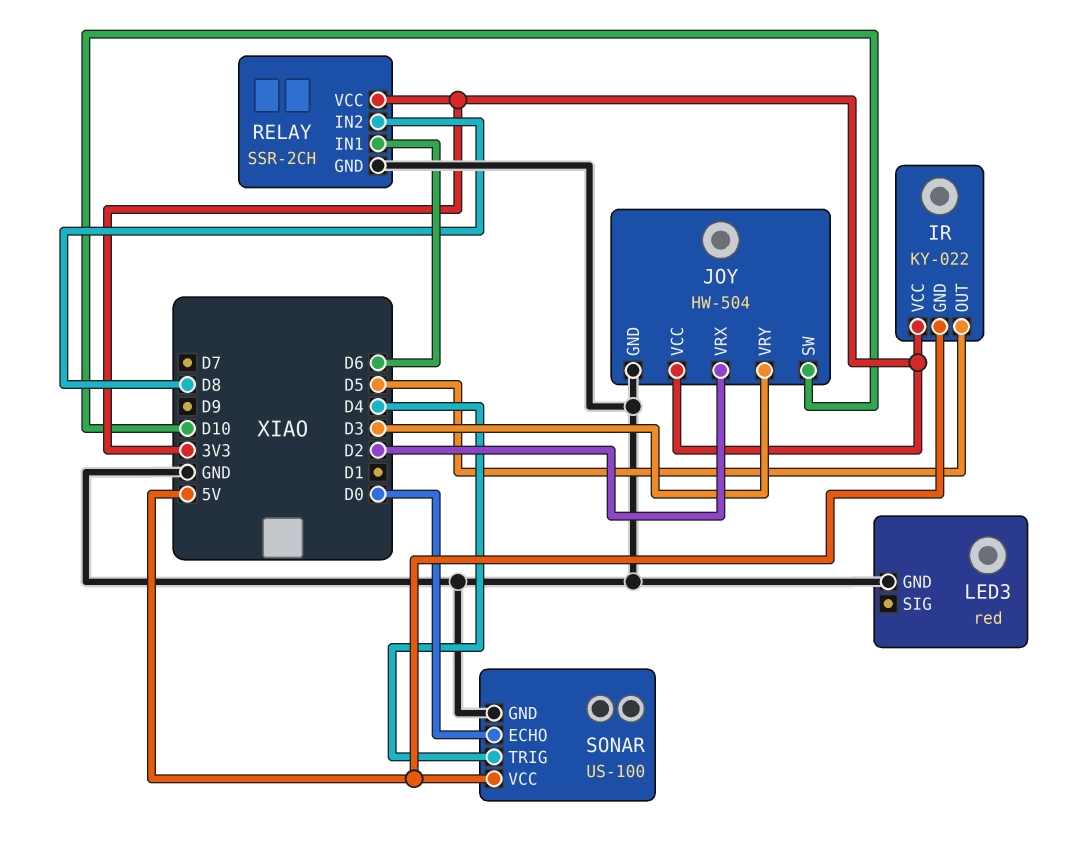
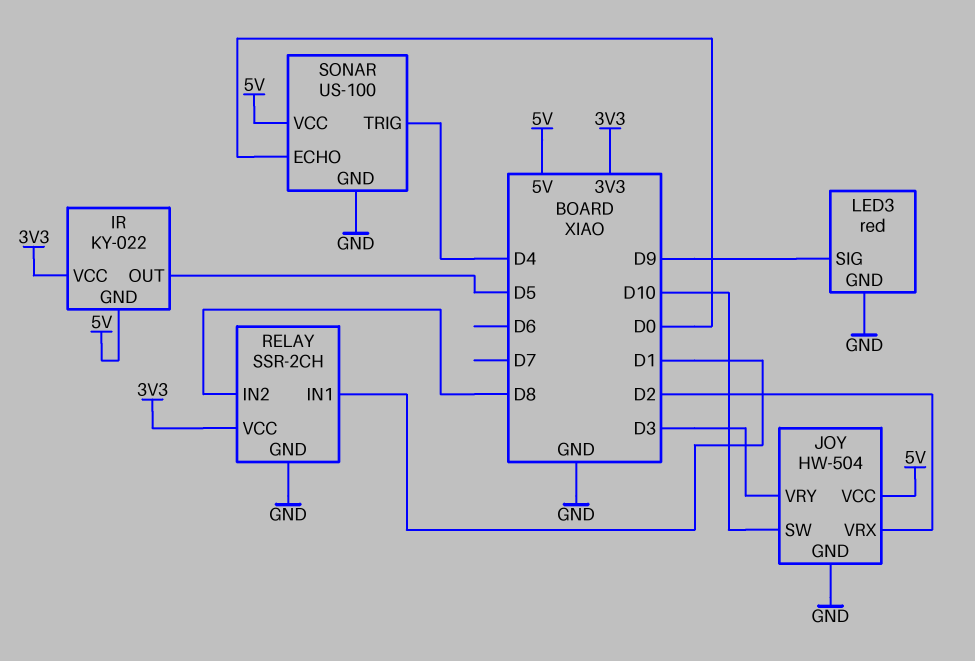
JOY pin VCC: 3V3 -> 5V
LED3 pin SIG: none -> D9
RELAY pin IN1: D6 -> D1

